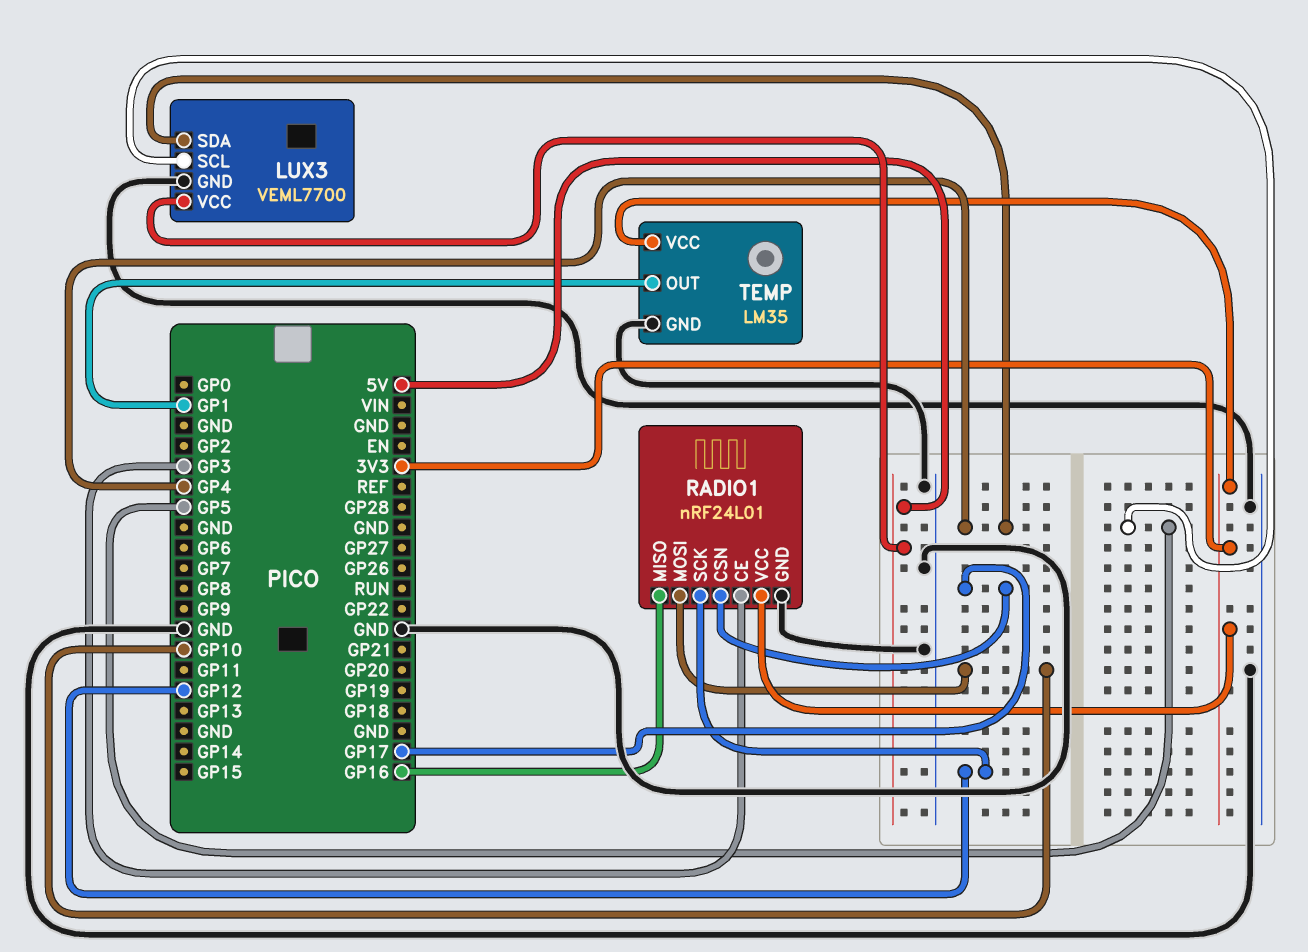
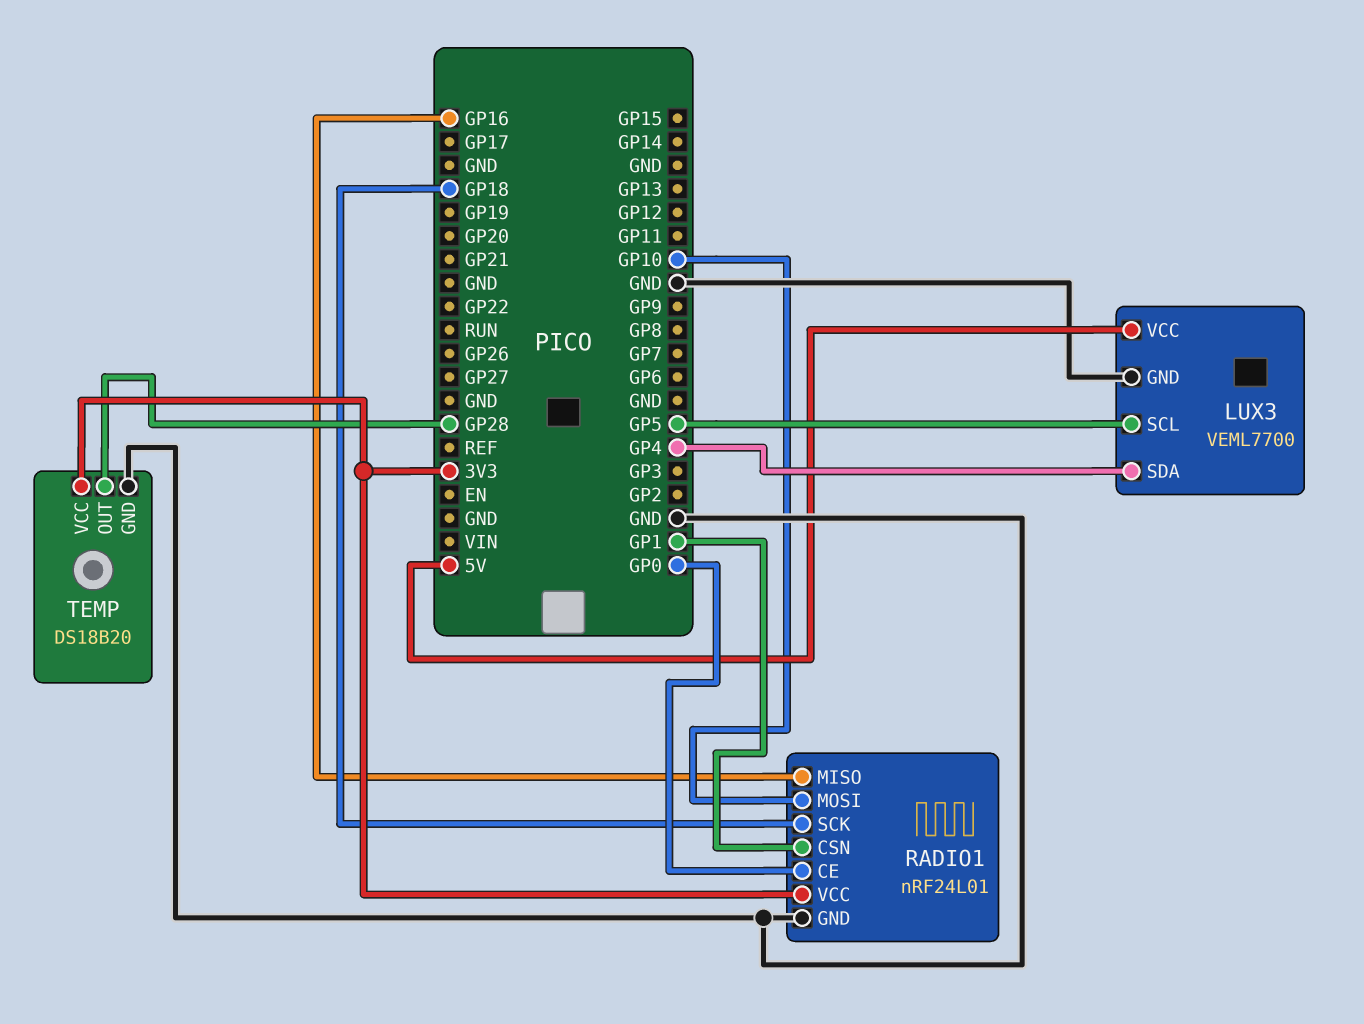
RADIO1 pin CE: GP3 -> GP0
RADIO1 pin CSN: GP17 -> GP1
RADIO1 pin SCK: GP12 -> GP18
TEMP: LM35 -> DS18B20
TEMP pin OUT: GP1 -> GP28

